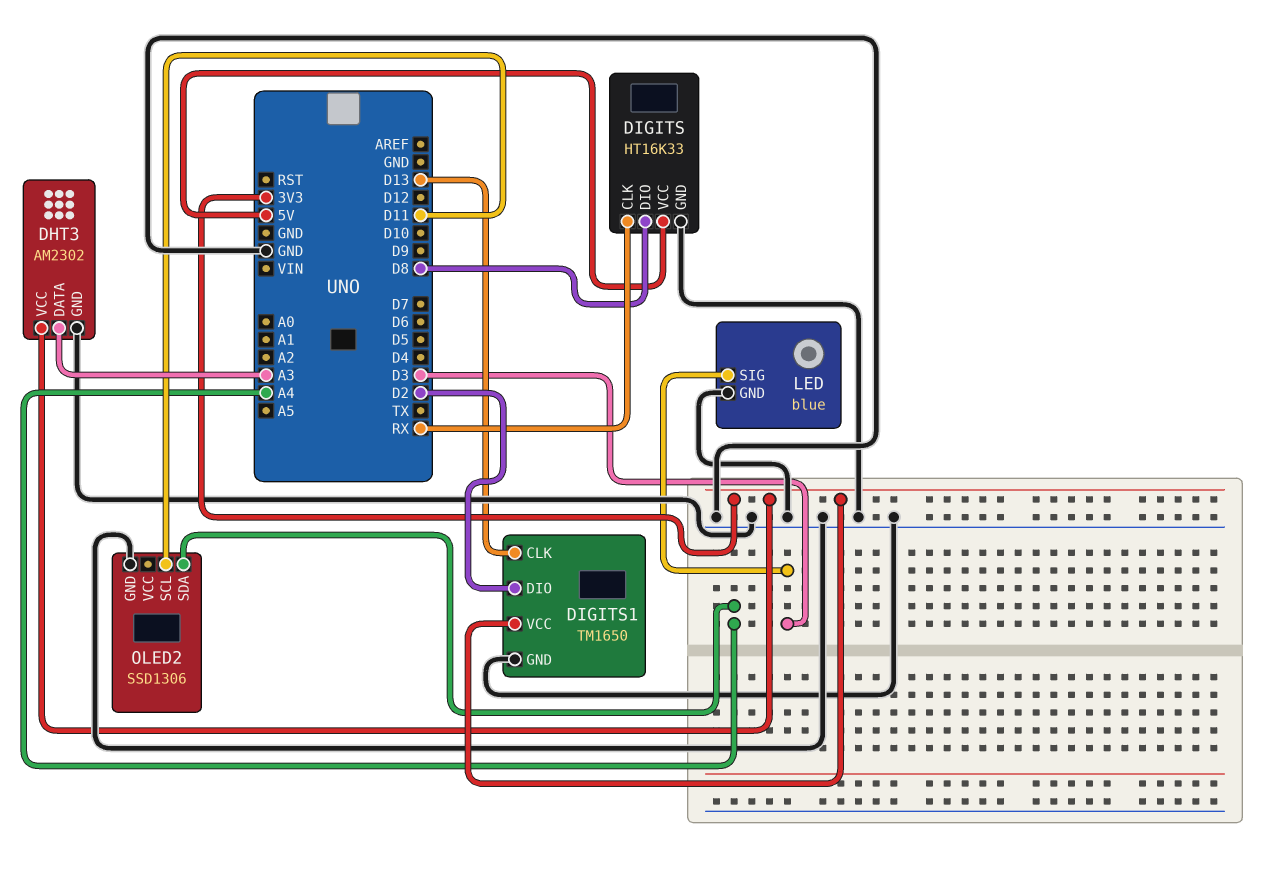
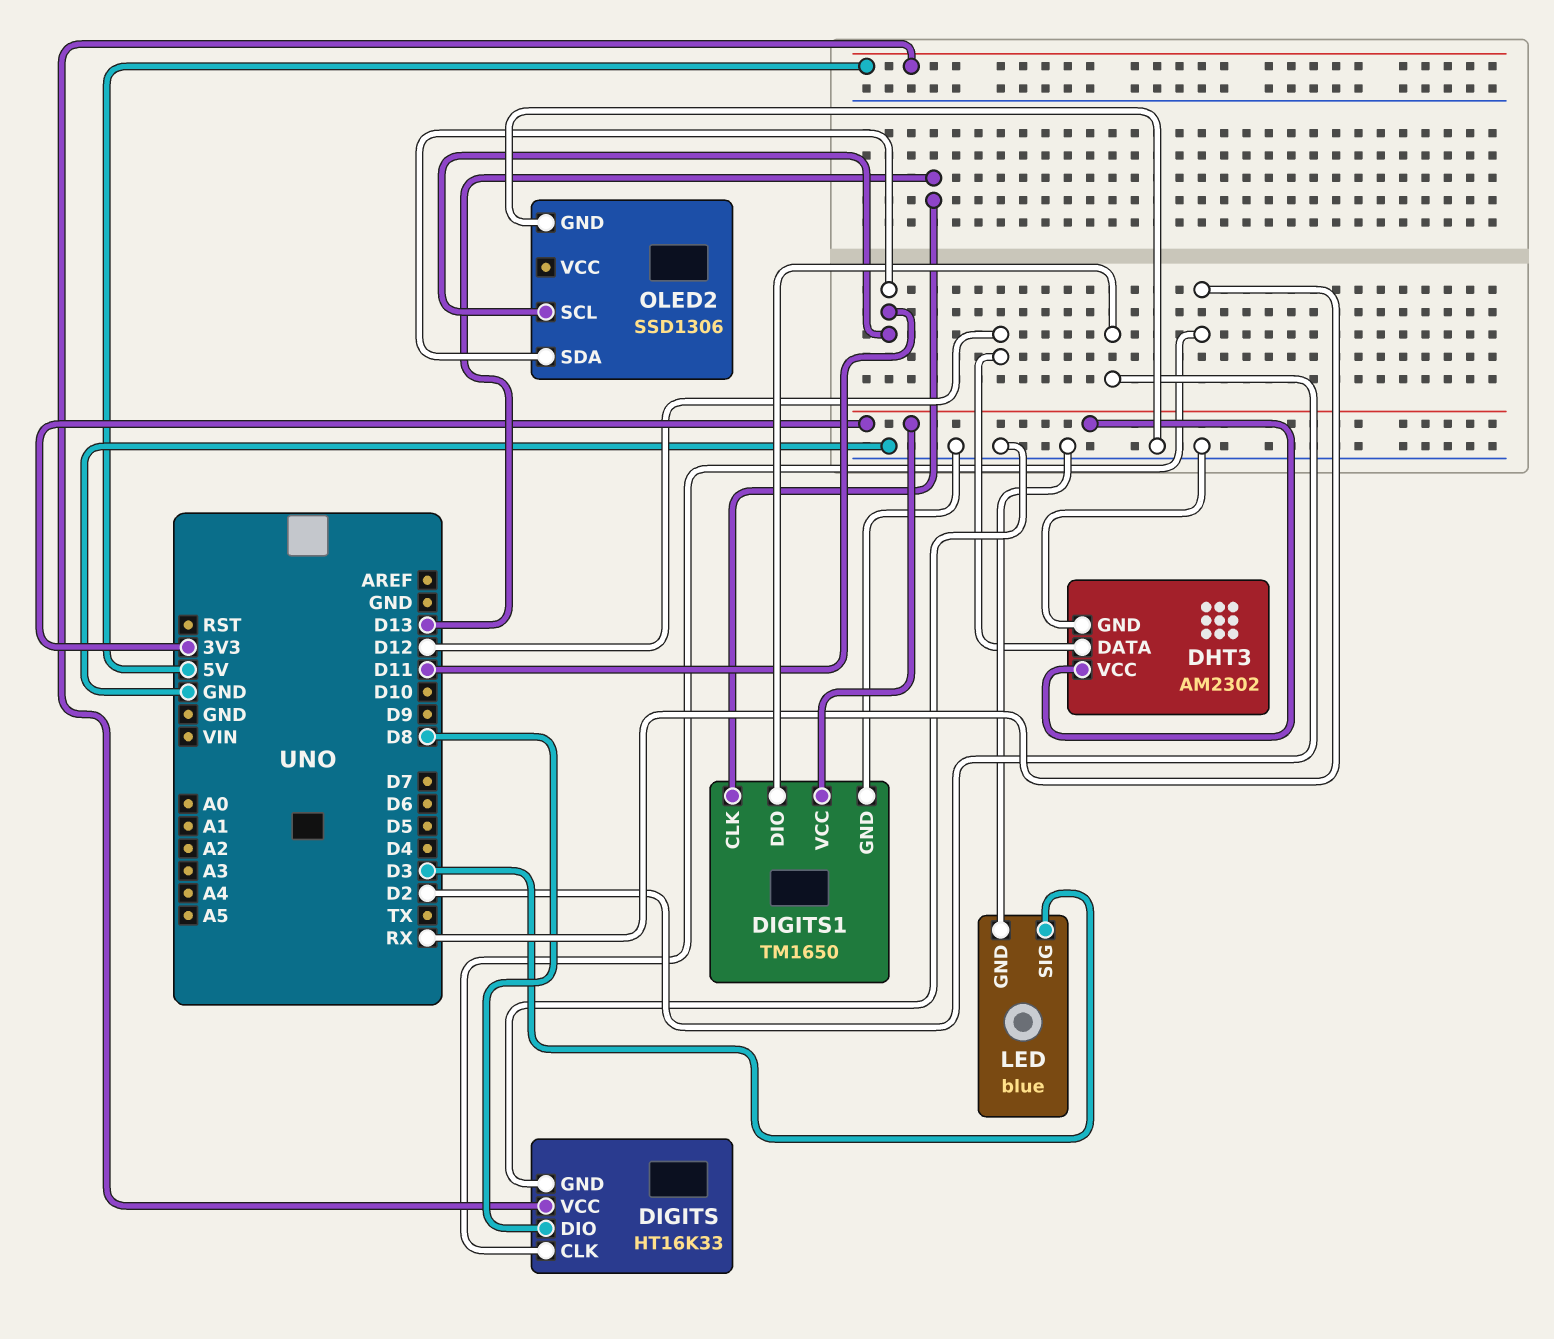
DHT3 pin DATA: A3 -> D12
OLED2 pin SDA: A4 -> D11

